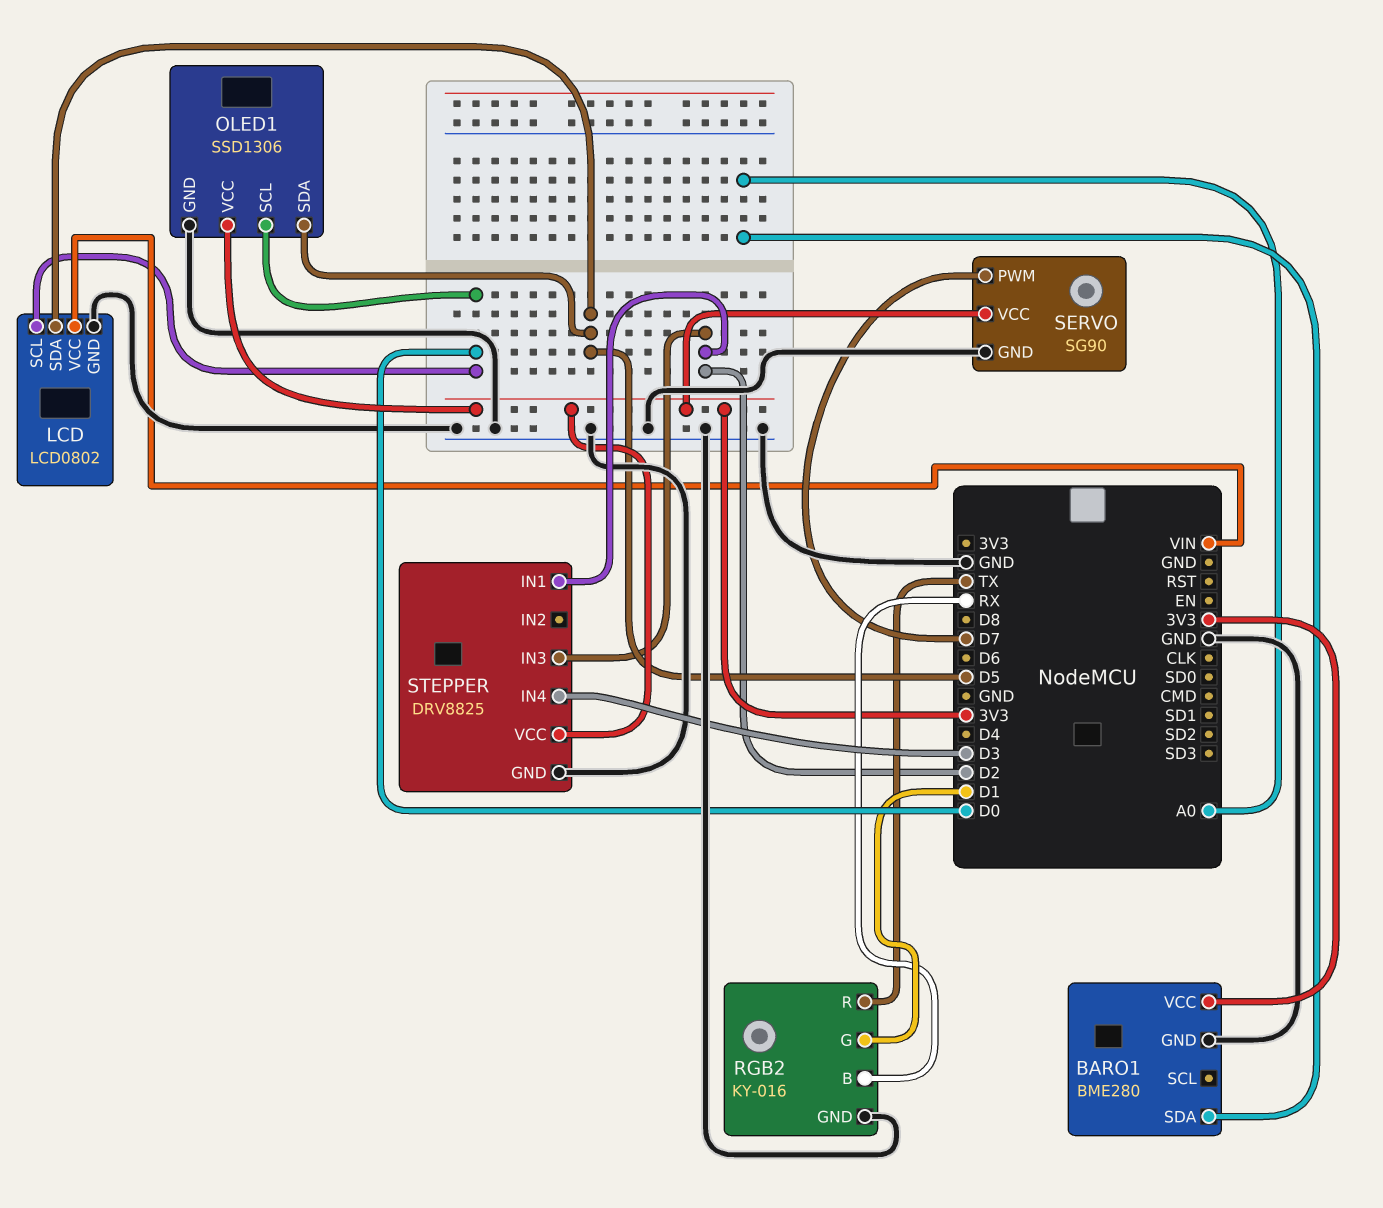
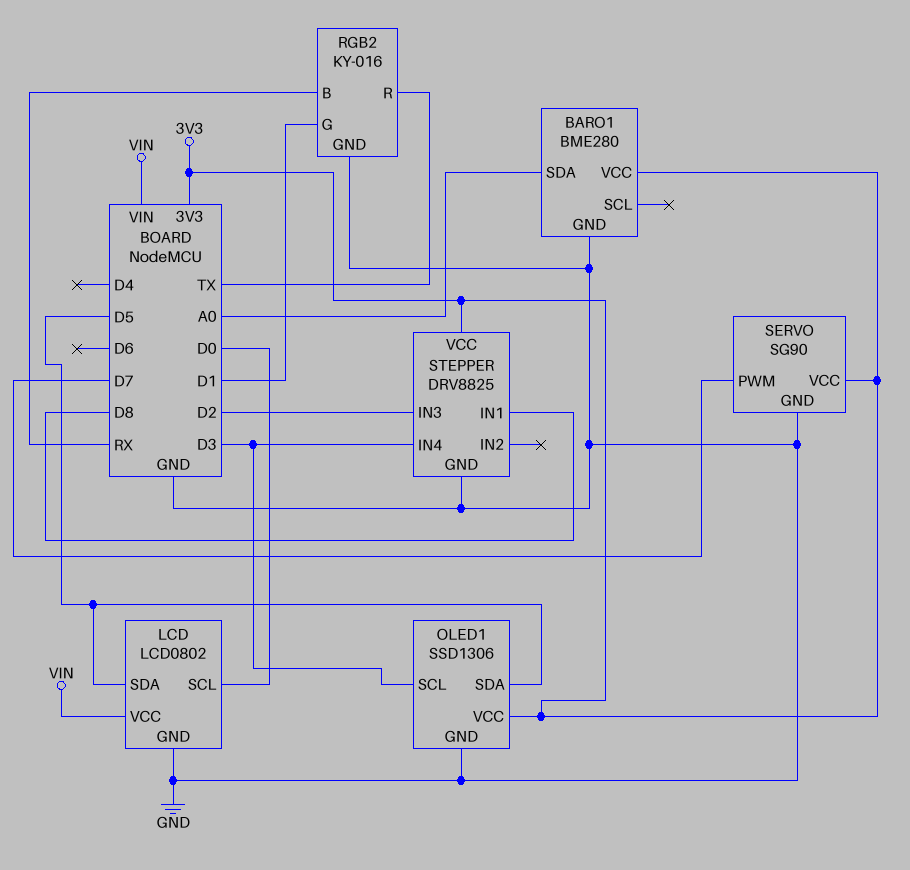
OLED1 pin SCL: D0 -> D3
STEPPER pin IN1: D2 -> D8

